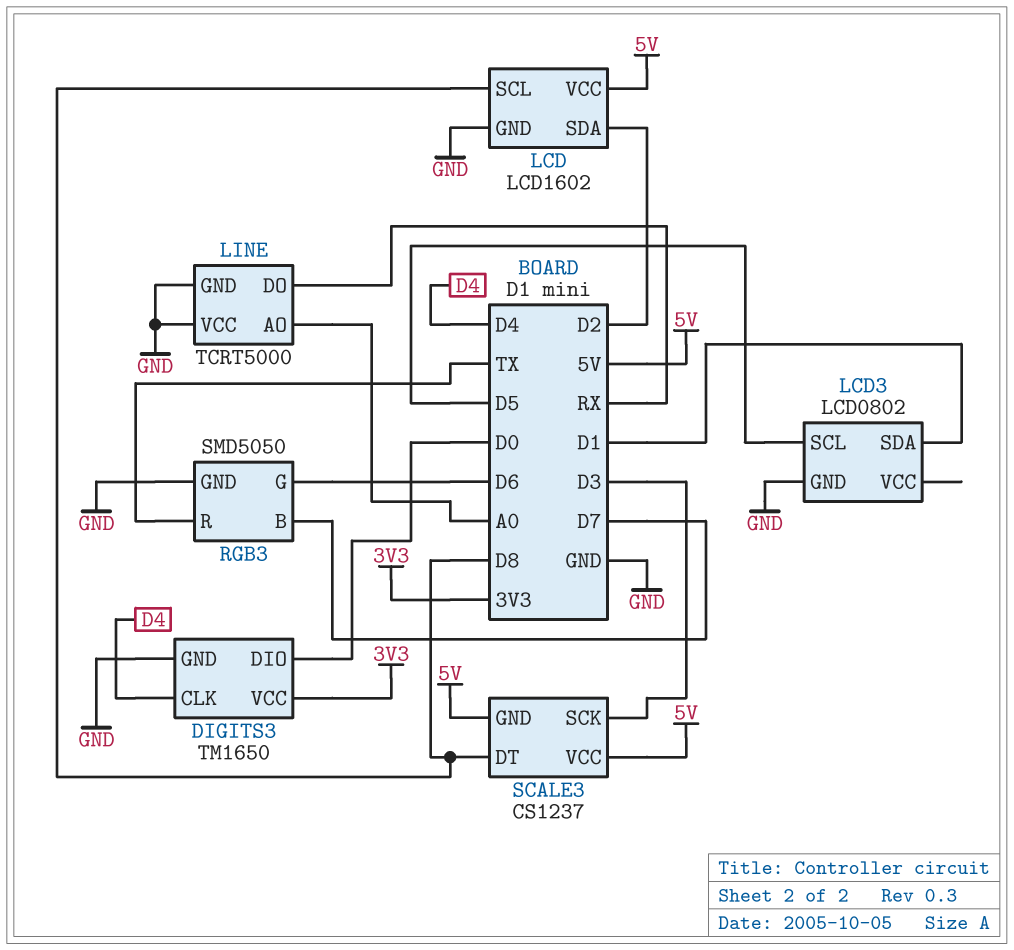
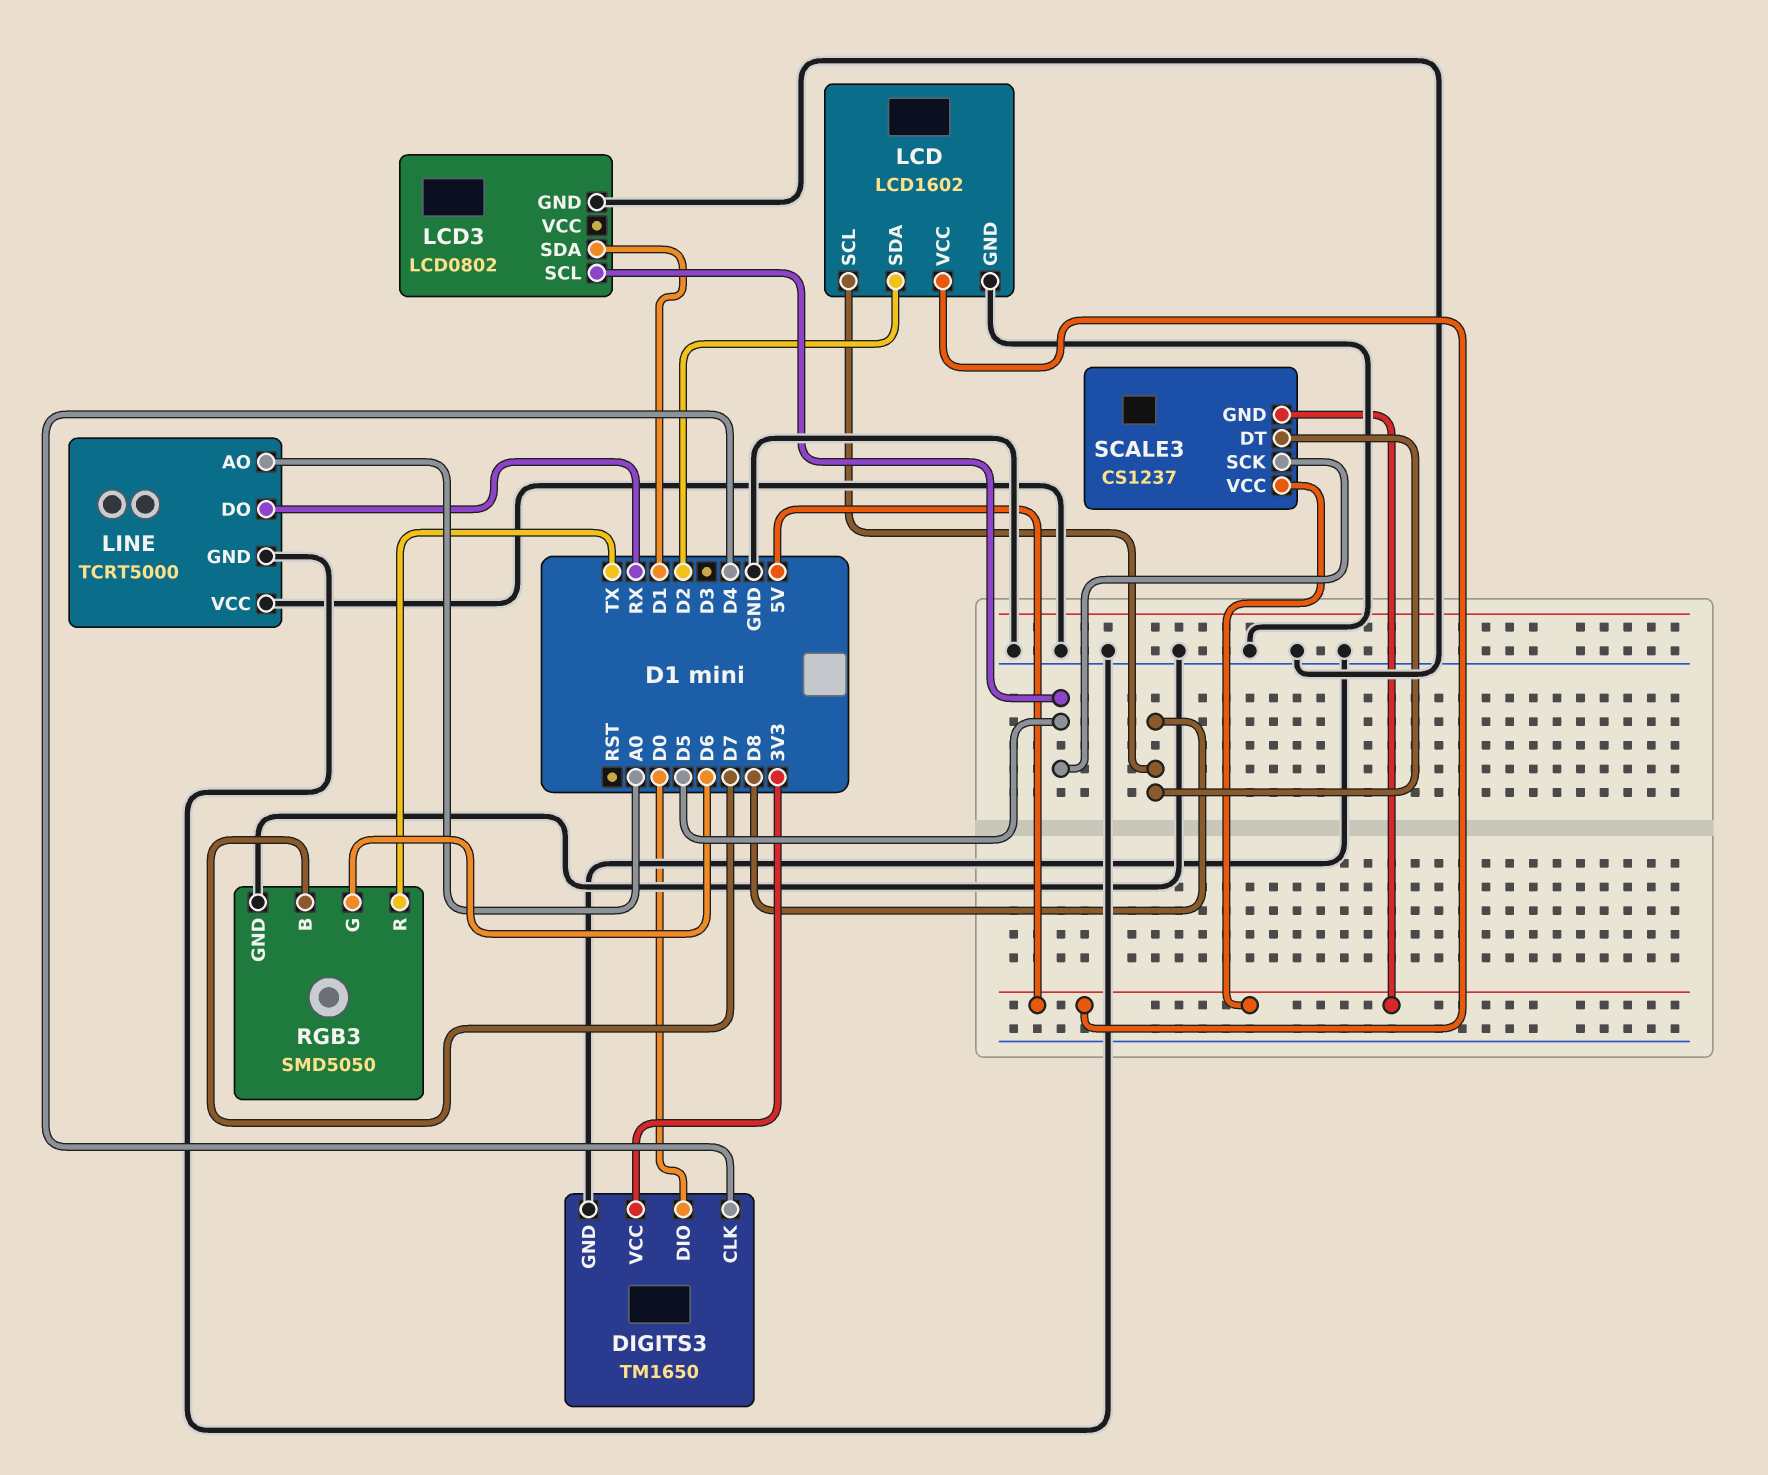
SCALE3 pin SCK: D3 -> D5

